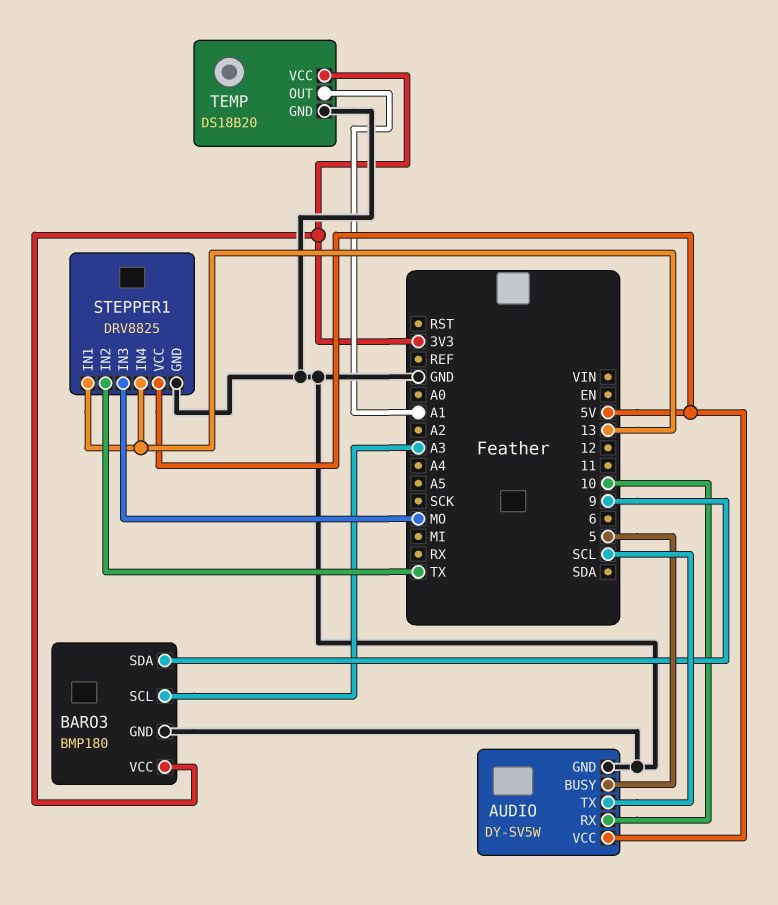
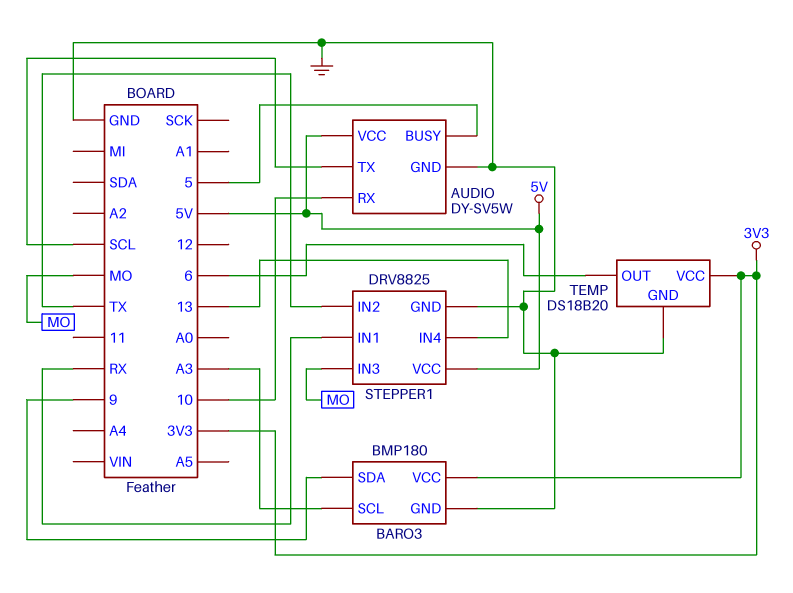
STEPPER1 pin IN1: 13 -> RX
TEMP pin OUT: A1 -> 6

